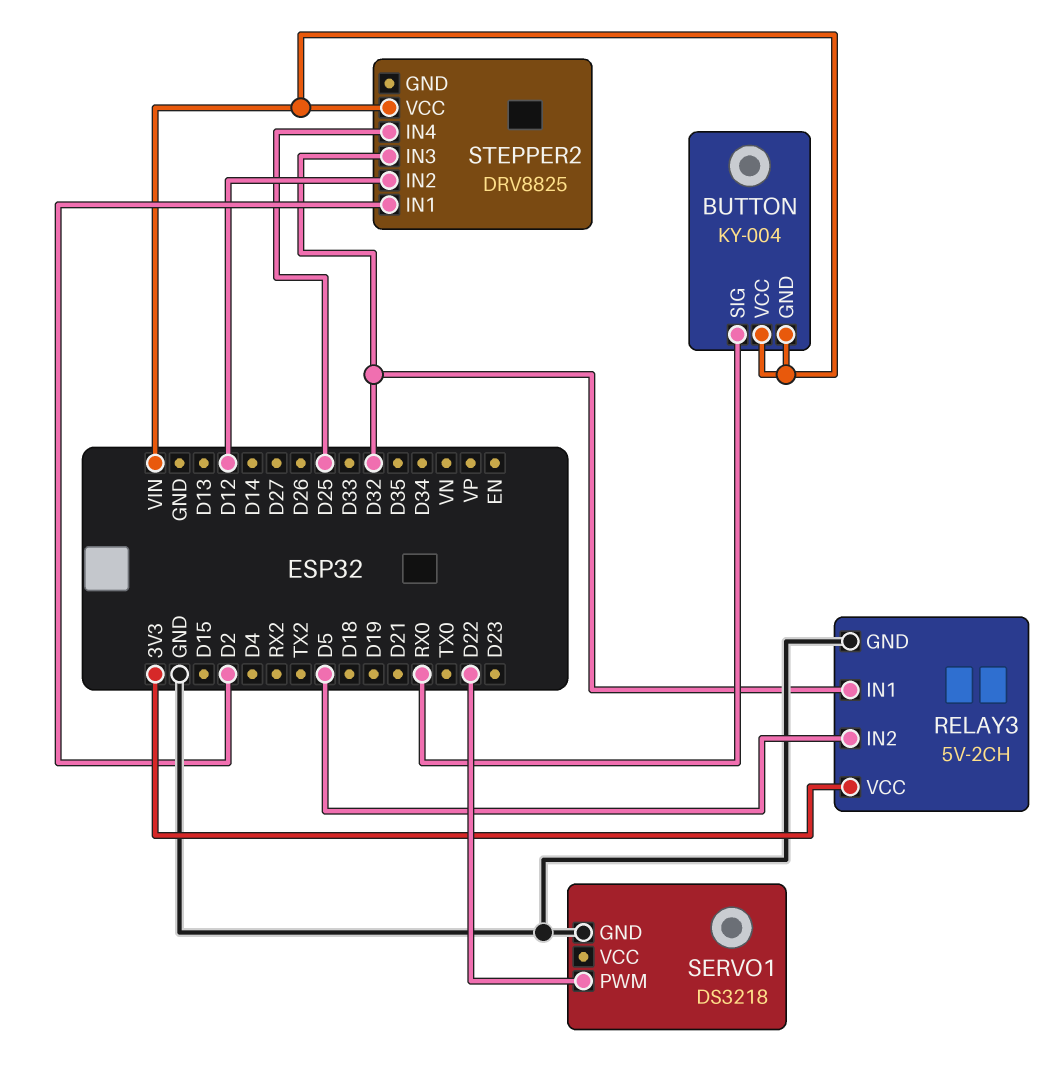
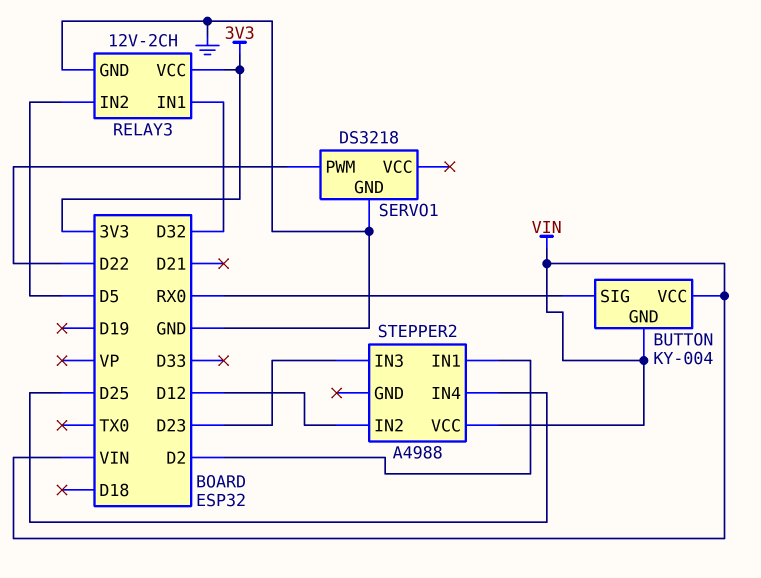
RELAY3: 5V-2CH -> 12V-2CH
STEPPER2: DRV8825 -> A4988
STEPPER2 pin IN3: D32 -> D23

